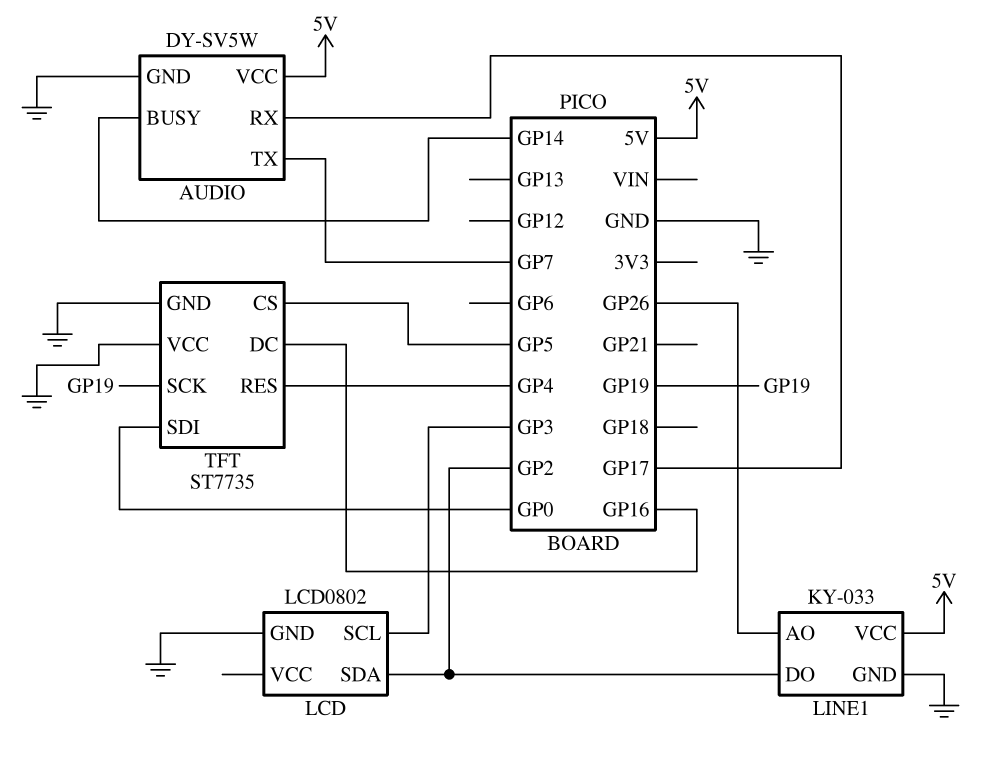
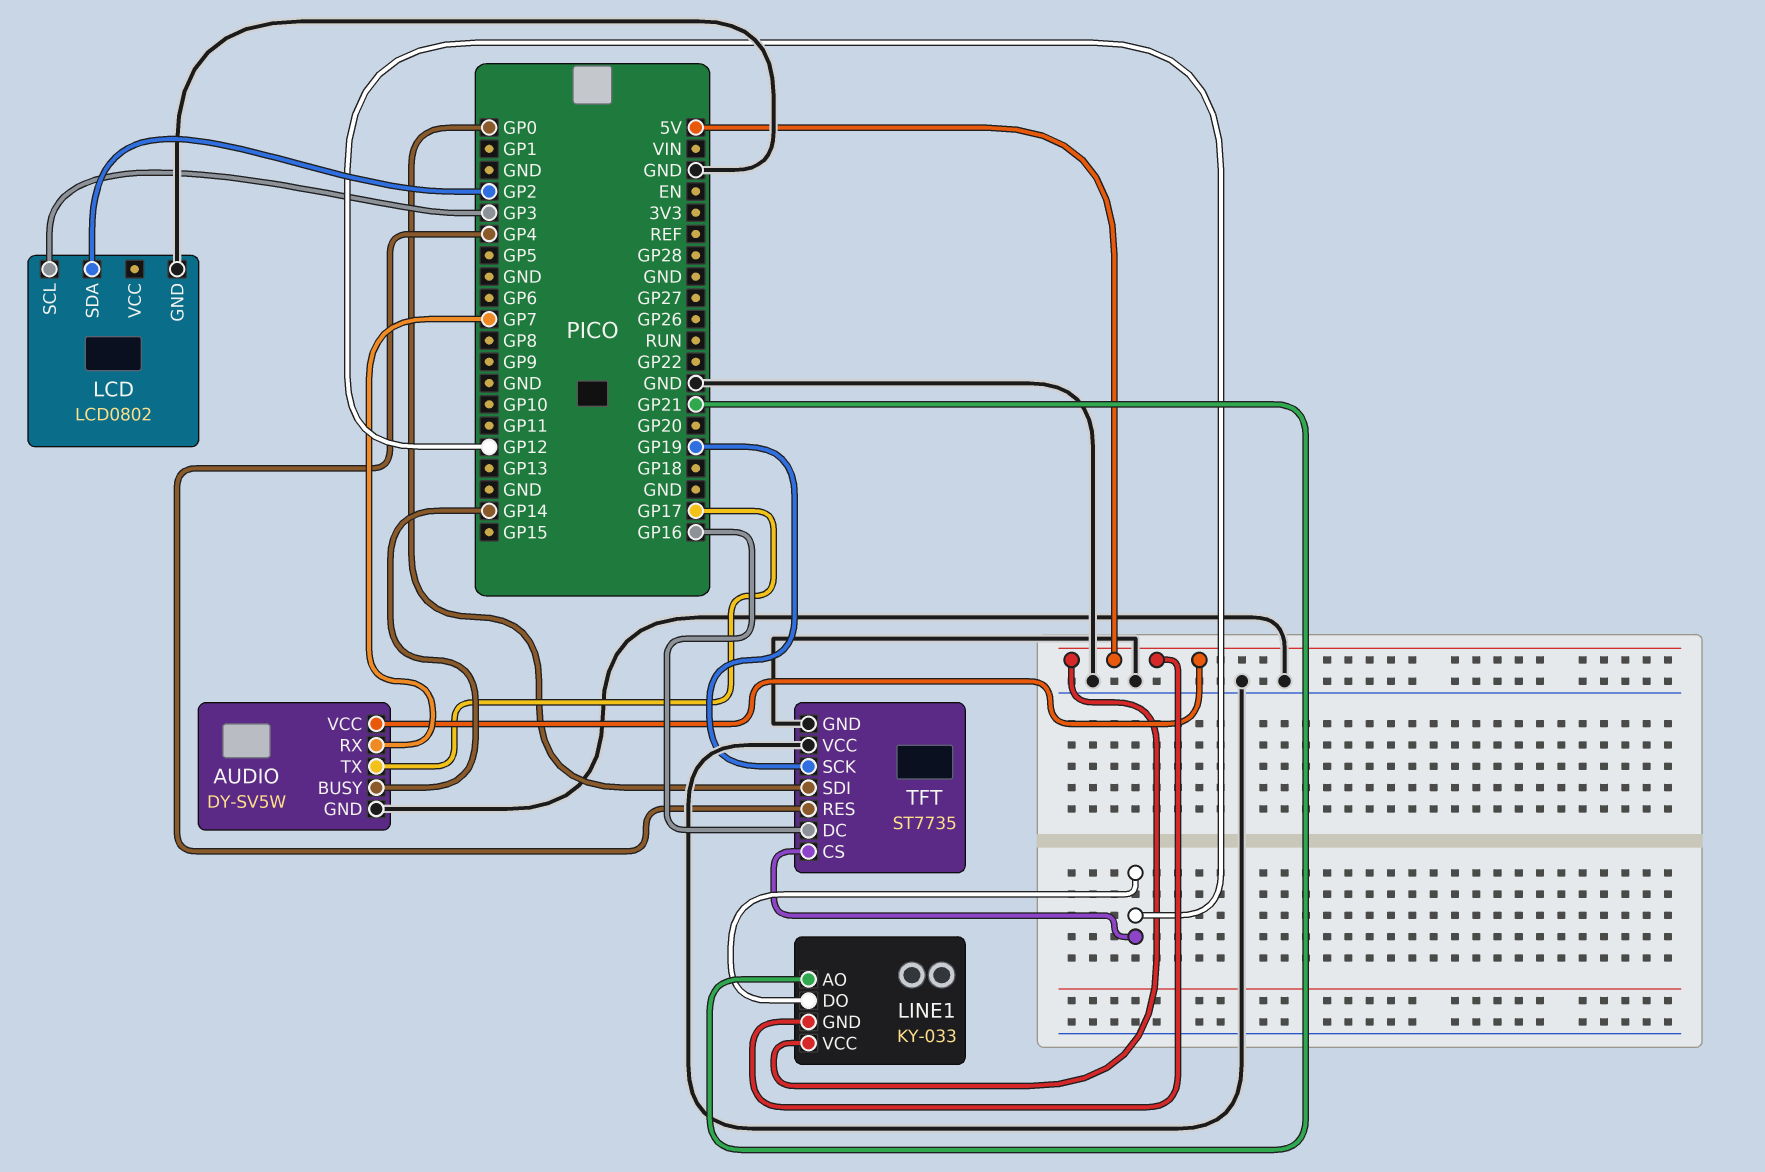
AUDIO pin RX: GP17 -> GP7
AUDIO pin TX: GP7 -> GP17
LINE1 pin AO: GP26 -> GP21
LINE1 pin DO: GP2 -> GP12
LINE1 pin GND: GND -> 5V
TFT pin CS: GP5 -> GP12

